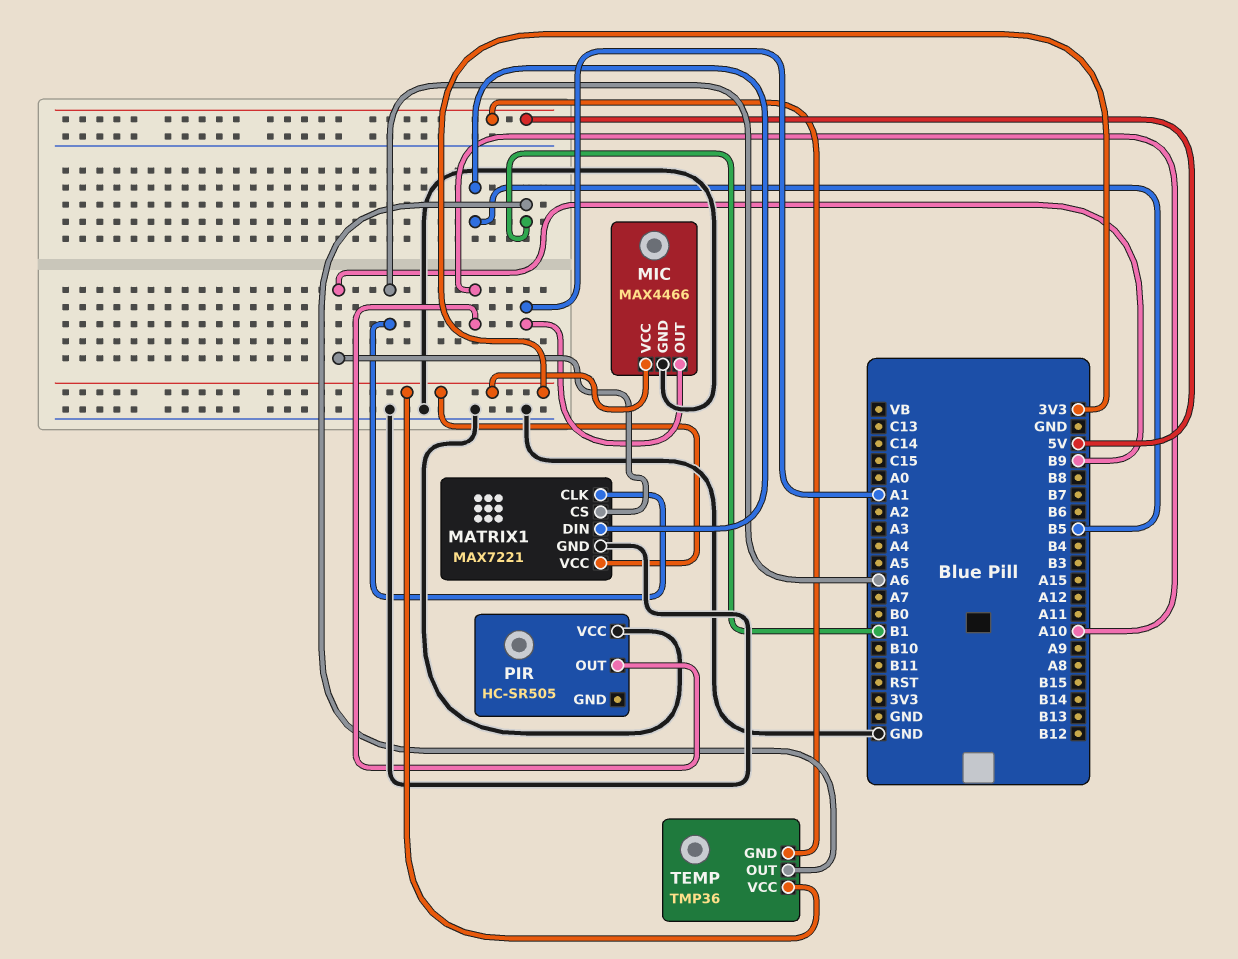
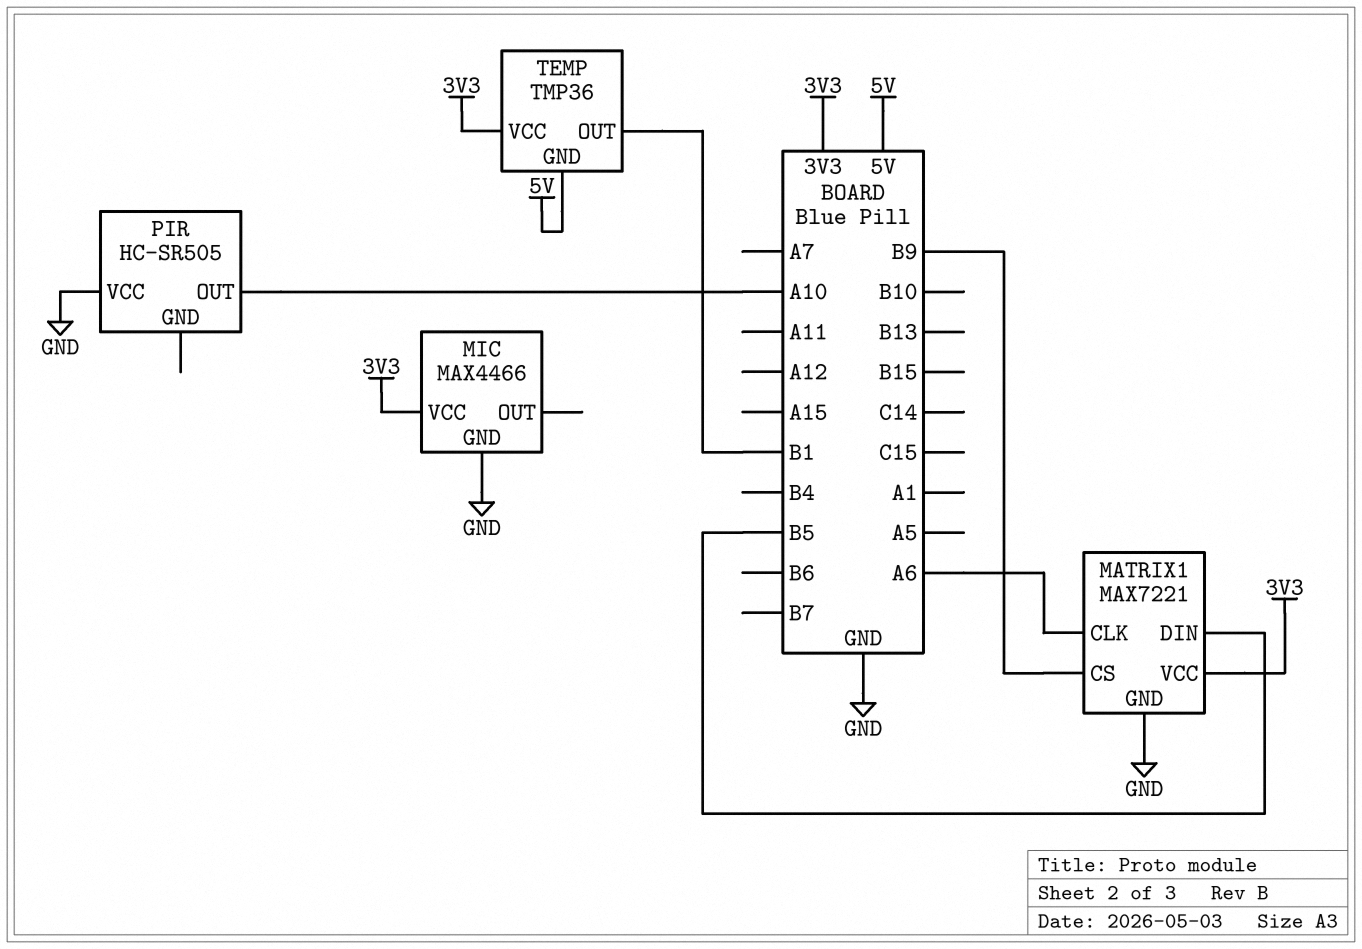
MIC pin OUT: A1 -> none

